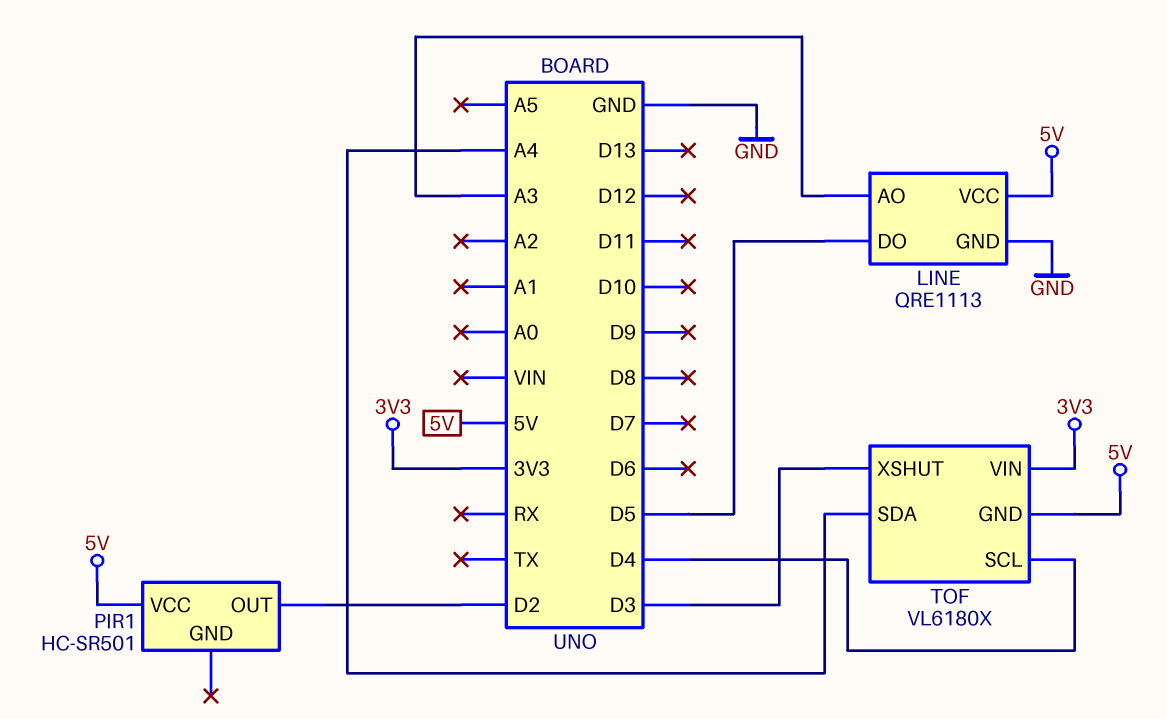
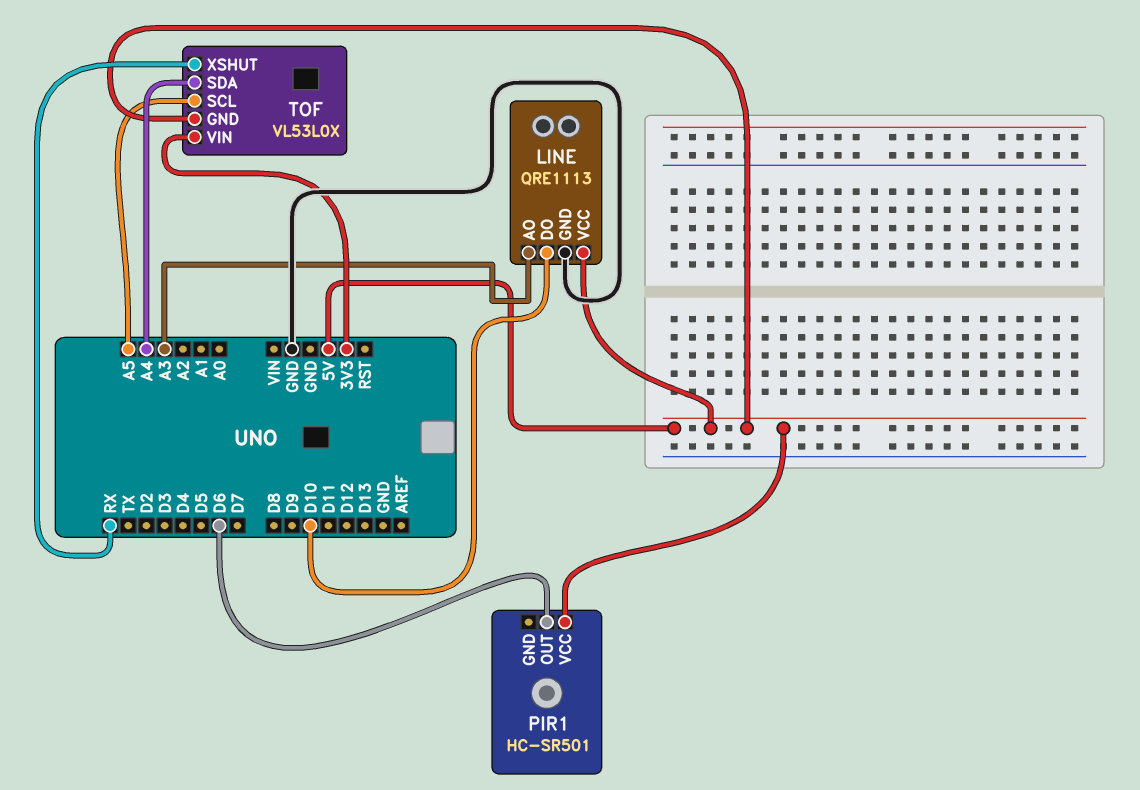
LINE pin DO: D5 -> D10
PIR1 pin OUT: D2 -> D6
TOF: VL6180X -> VL53L0X
TOF pin SCL: D4 -> A5
TOF pin XSHUT: D3 -> RX

